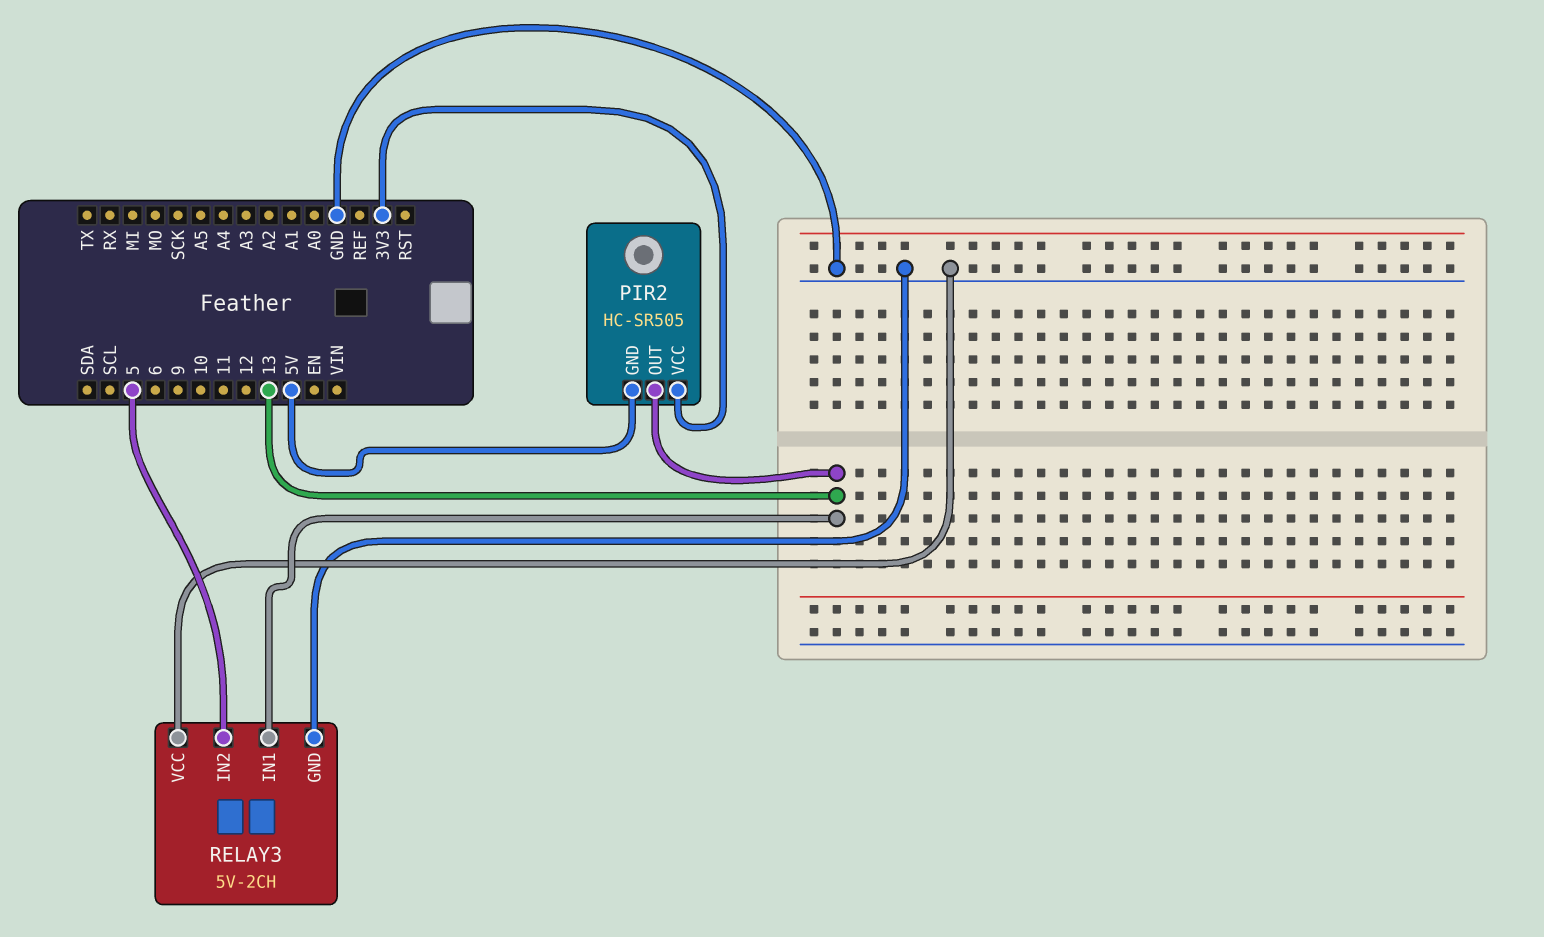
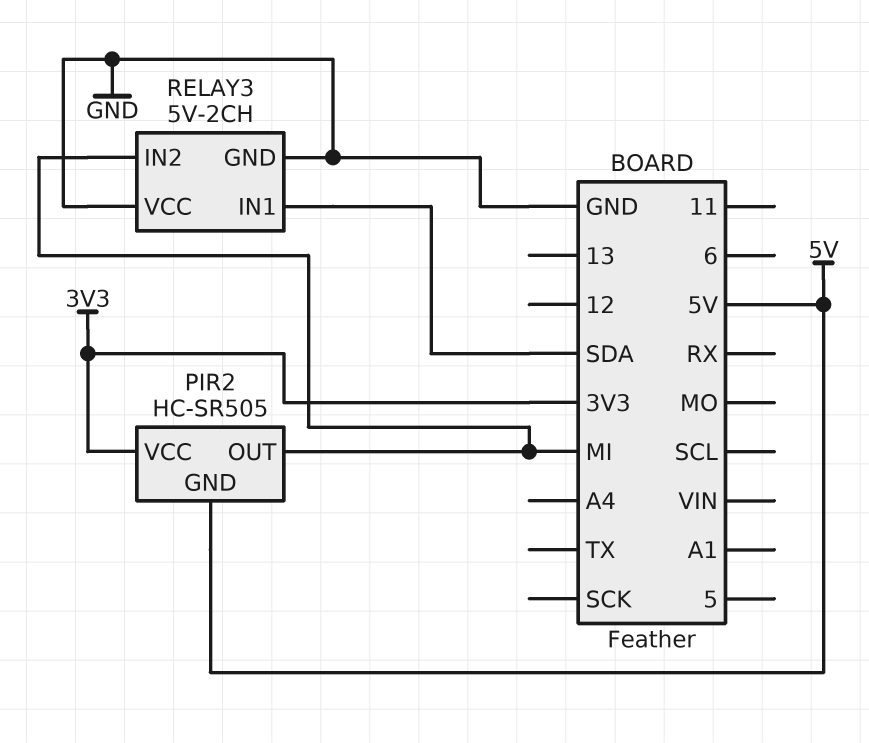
PIR2 pin OUT: 13 -> MI
RELAY3 pin IN1: 13 -> SDA
RELAY3 pin IN2: 5 -> MI

